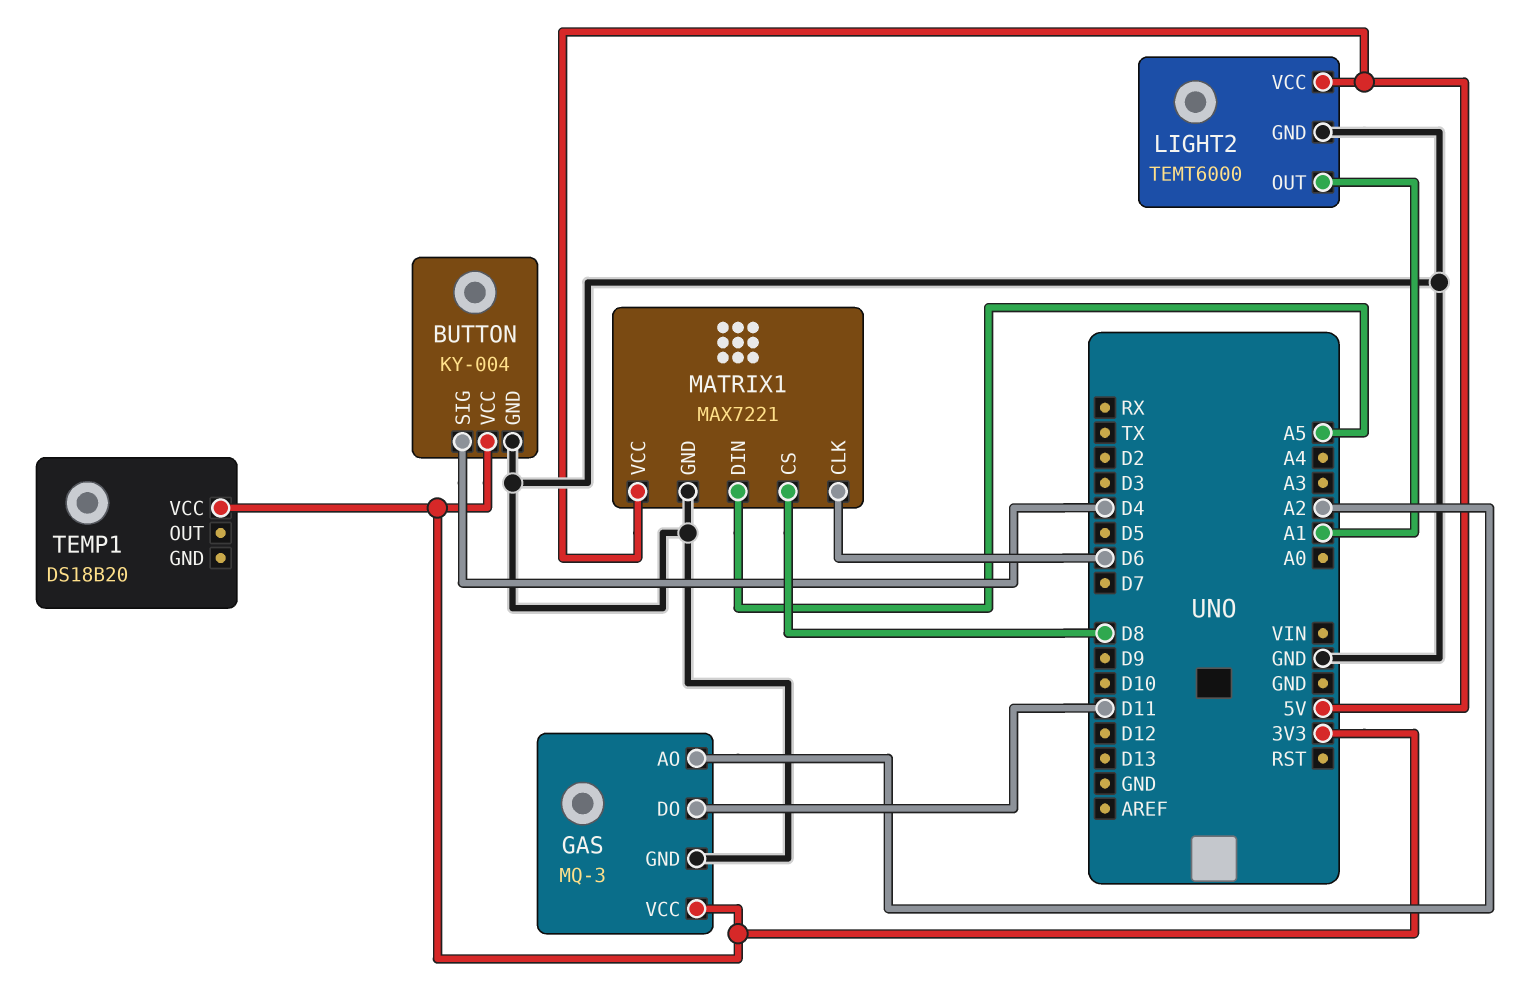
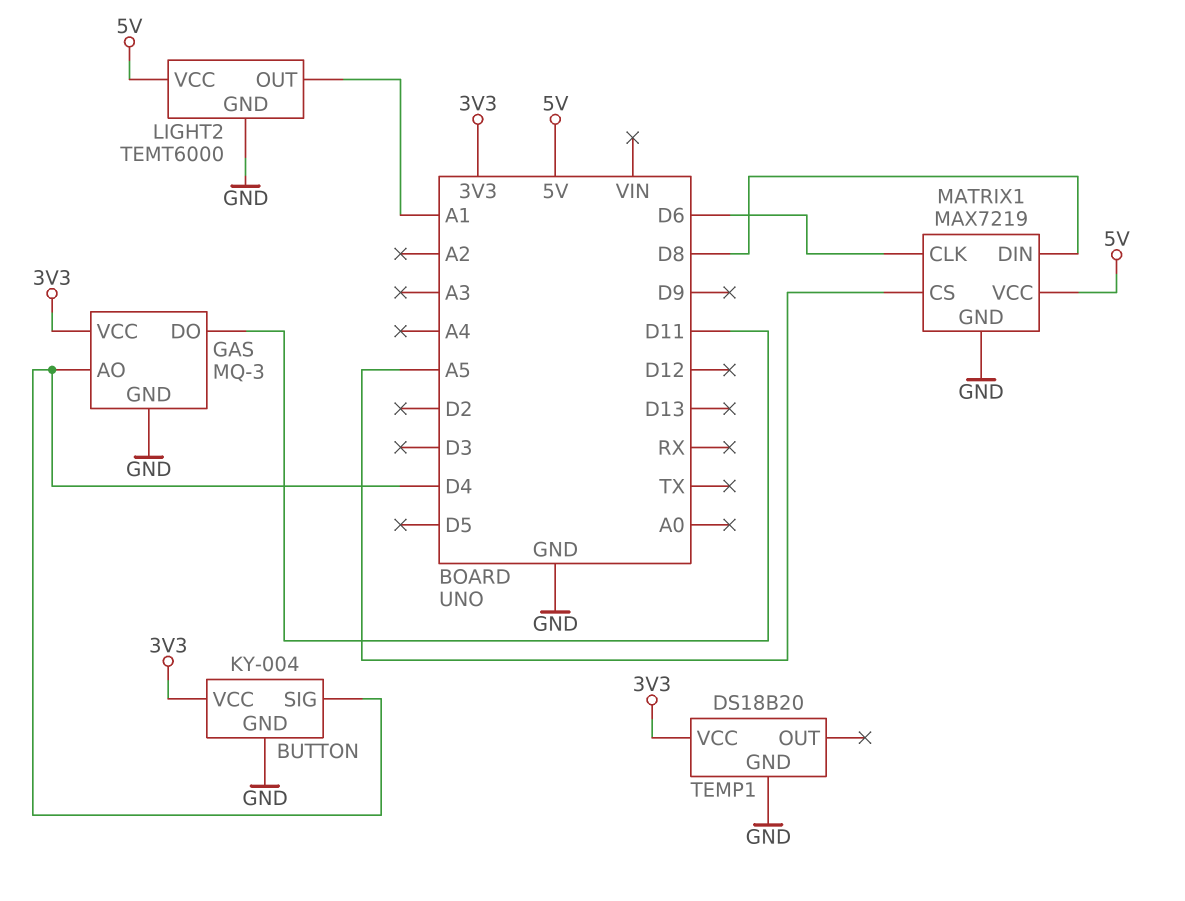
GAS pin AO: A2 -> D4
MATRIX1: MAX7221 -> MAX7219
MATRIX1 pin CS: D8 -> A5
MATRIX1 pin DIN: A5 -> D8
TEMP1 pin GND: none -> GND

